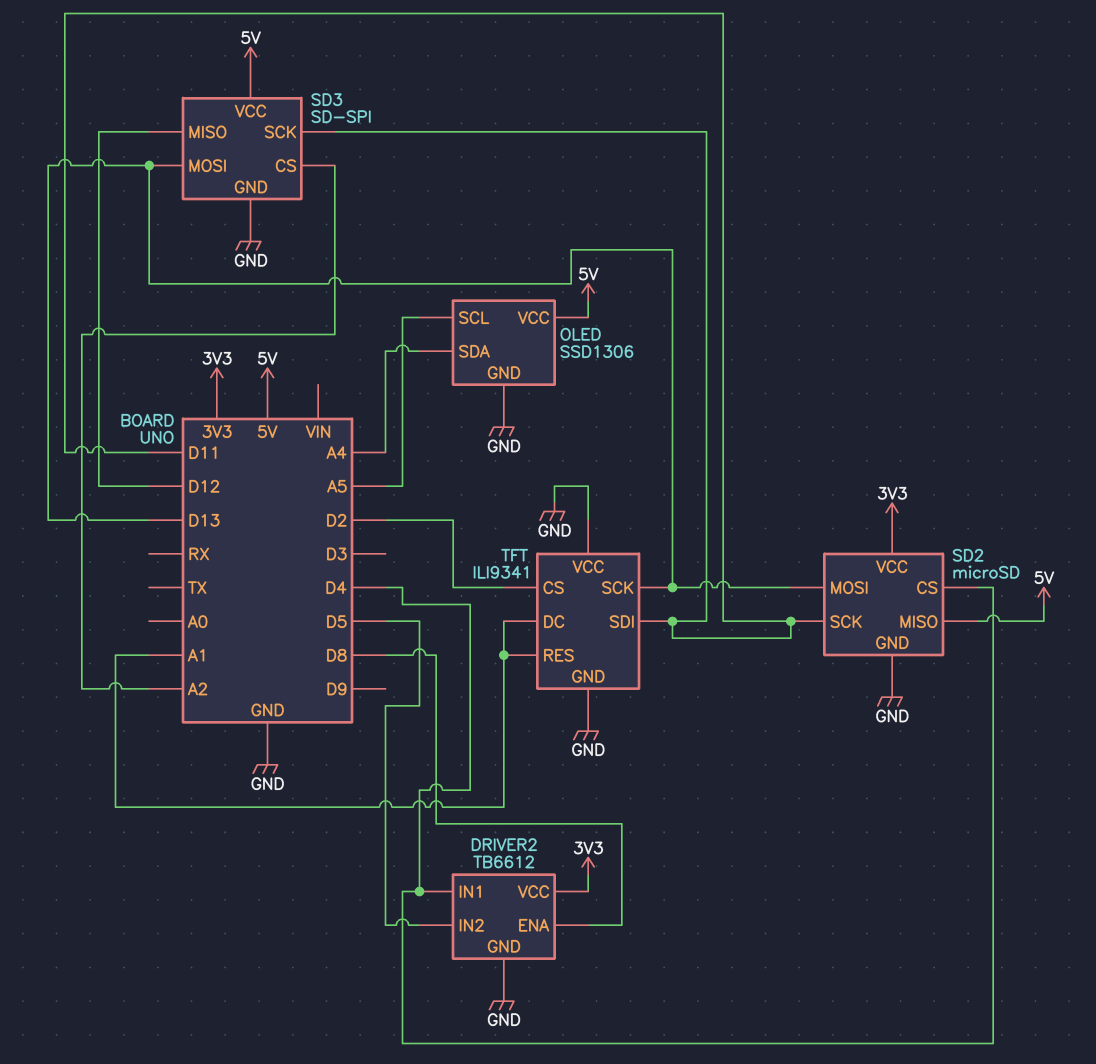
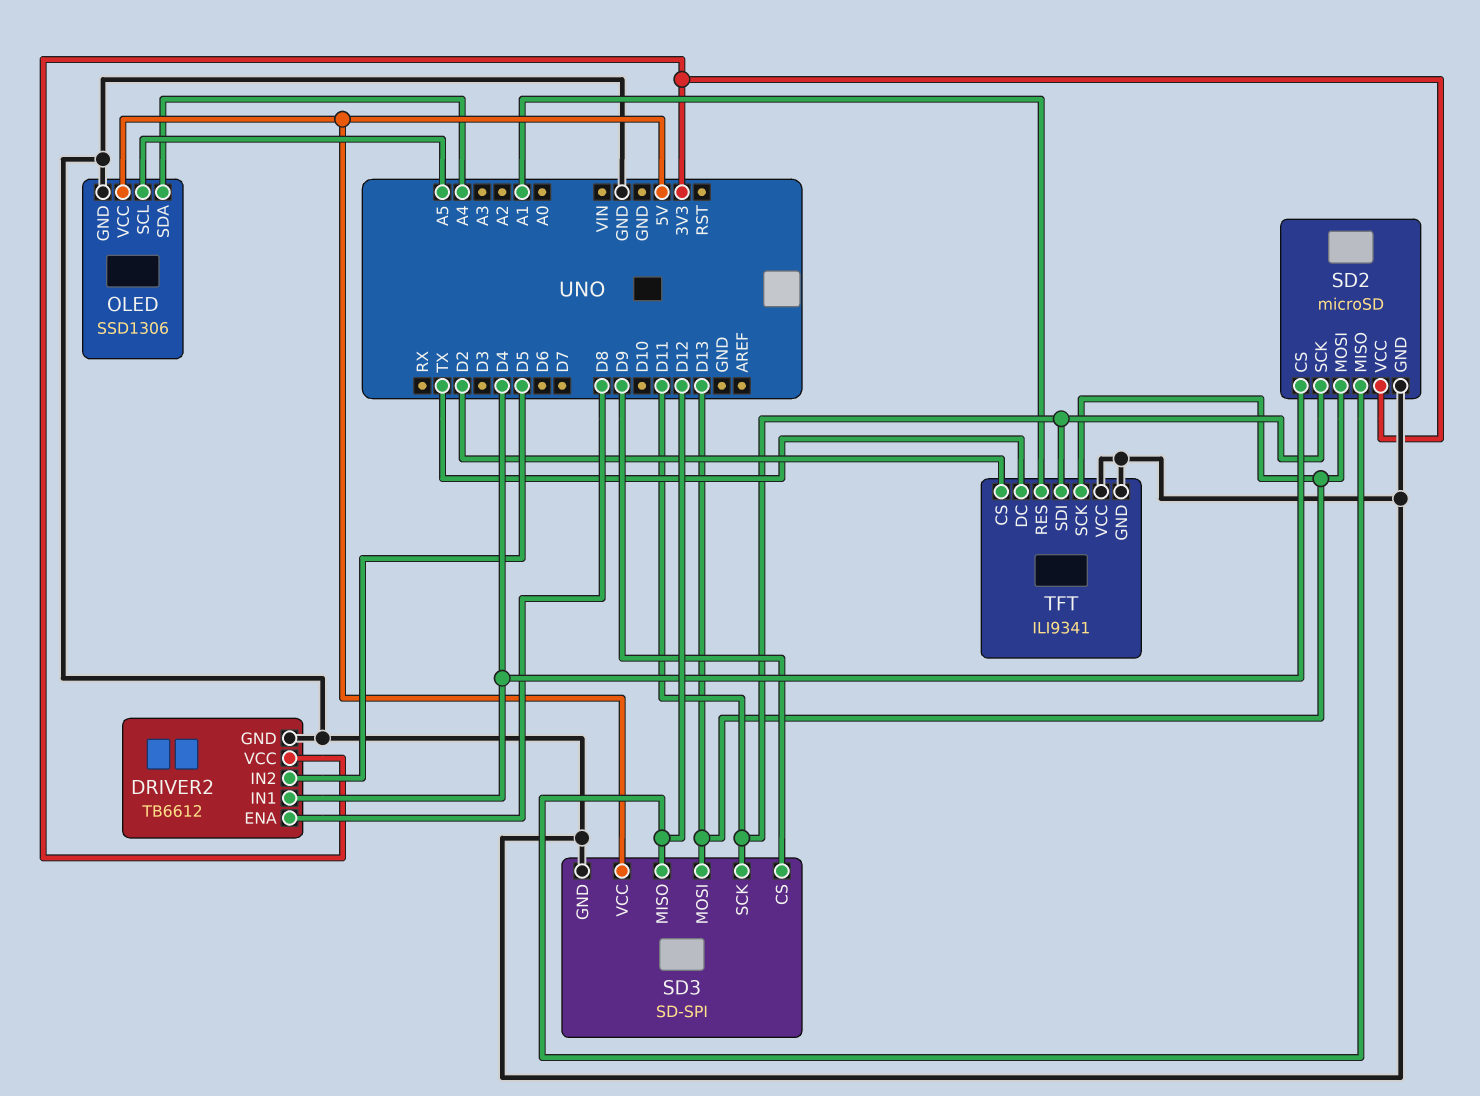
SD2 pin MISO: 5V -> D12
SD3 pin CS: A2 -> D9
TFT pin DC: A1 -> TX

